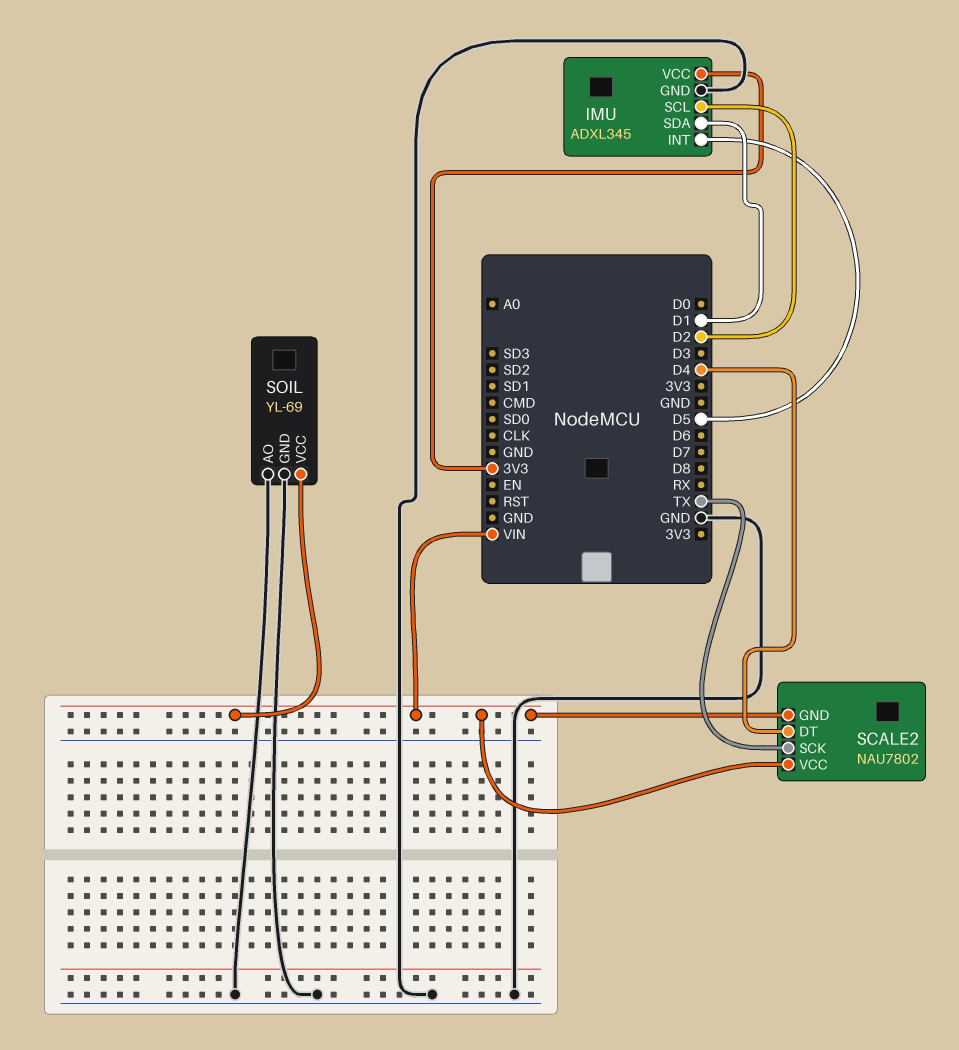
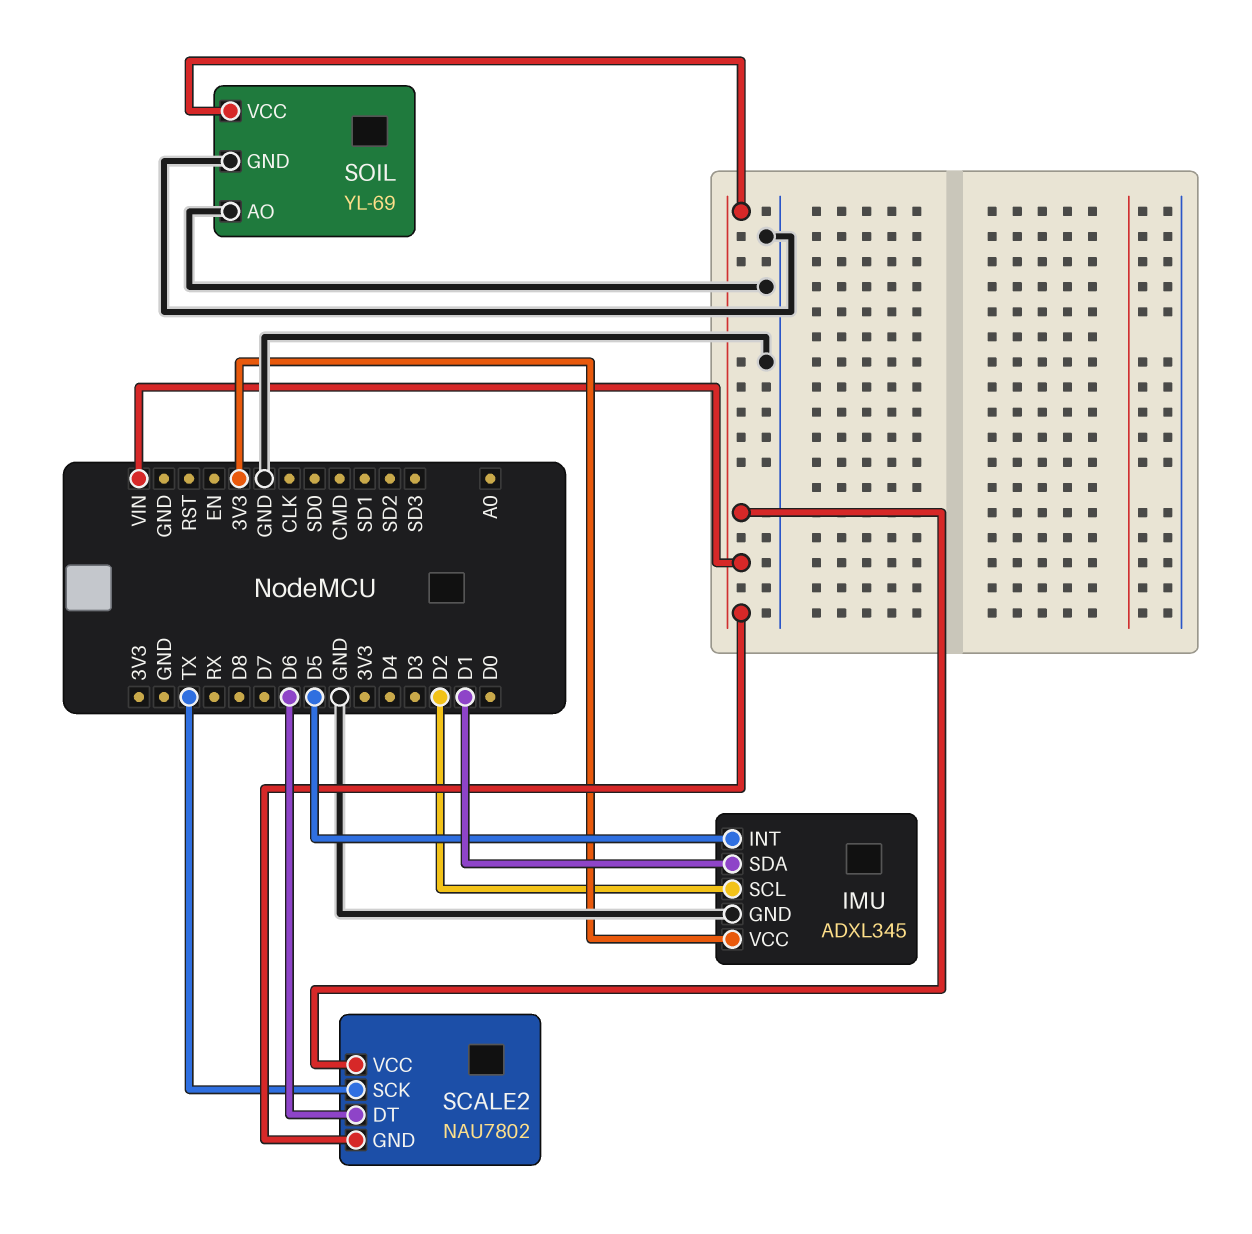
SCALE2 pin DT: D4 -> D6

